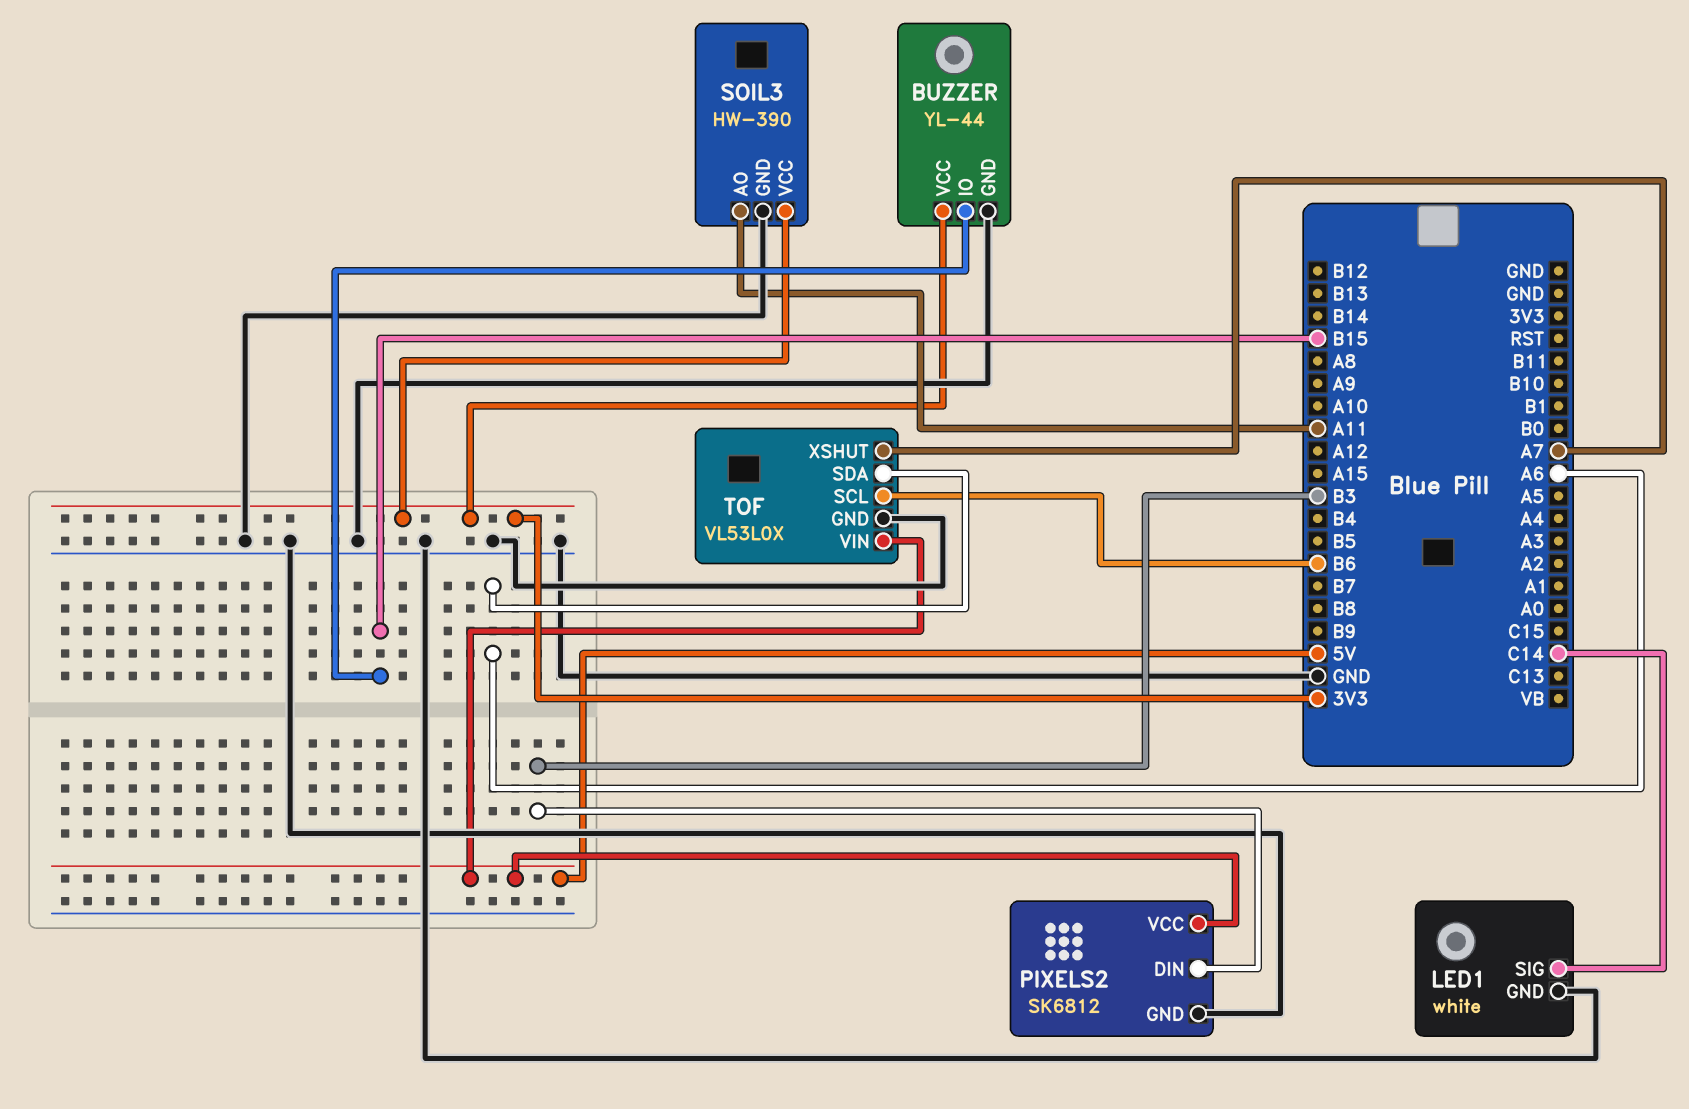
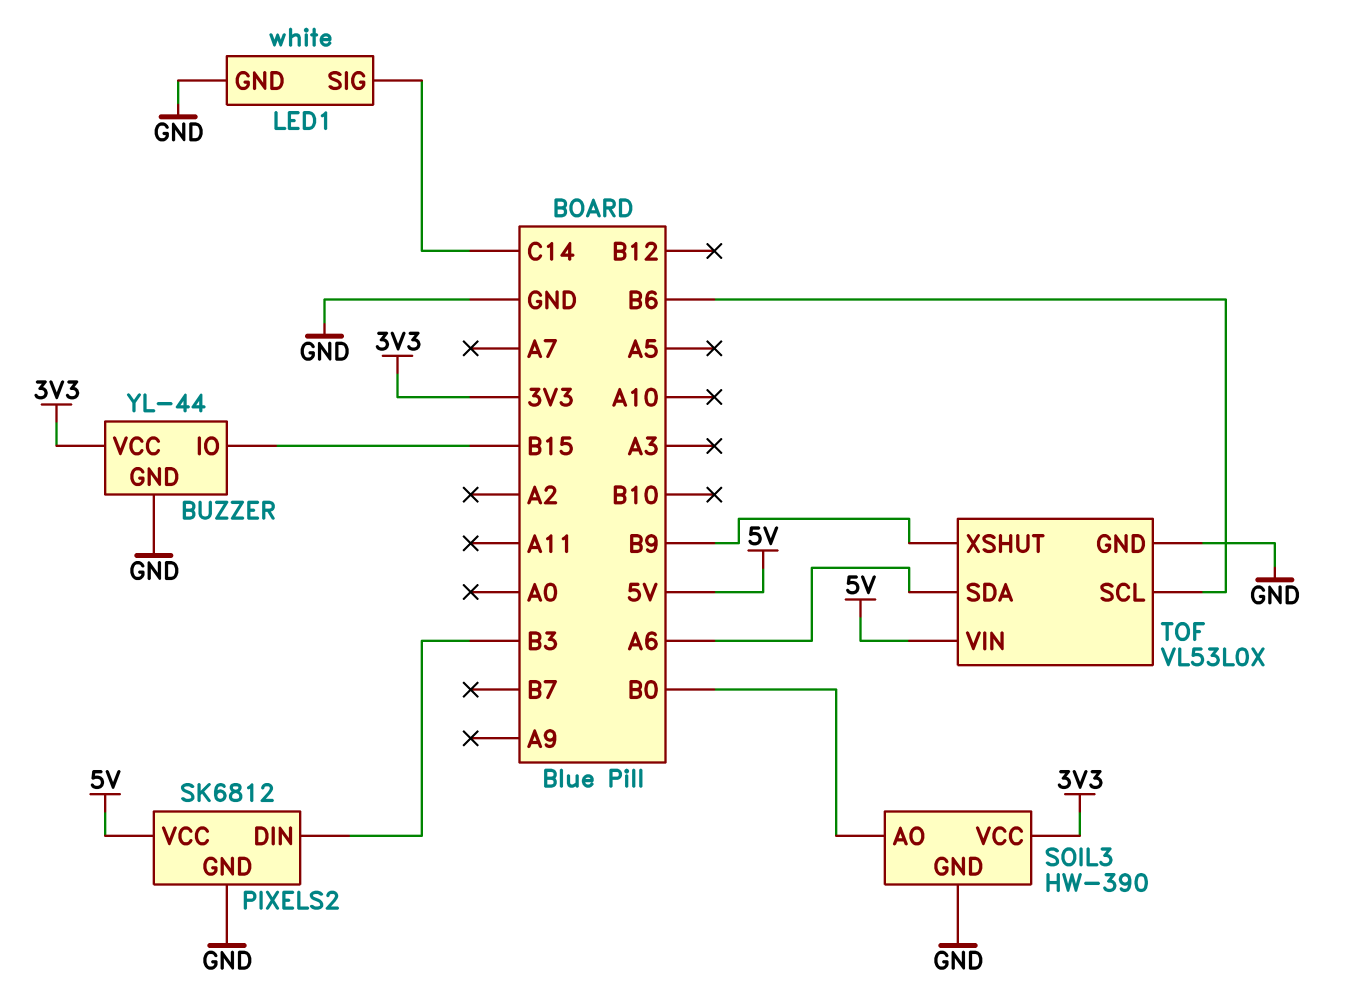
SOIL3 pin AO: A11 -> B0
TOF pin XSHUT: A7 -> B9

